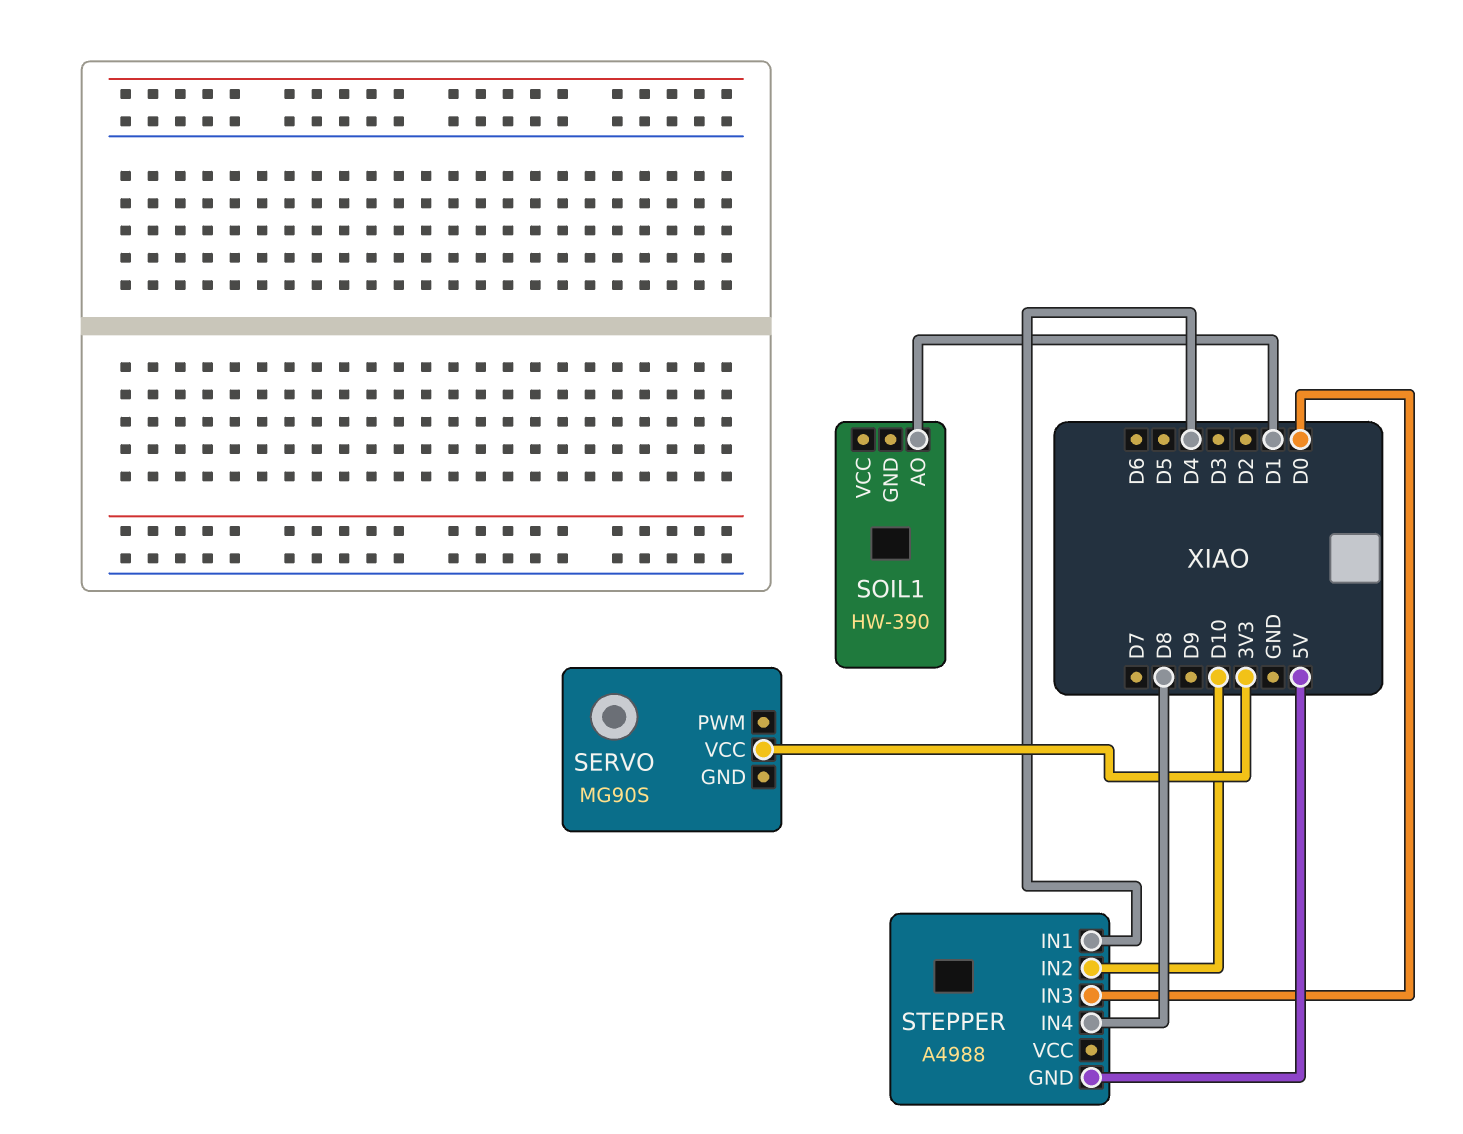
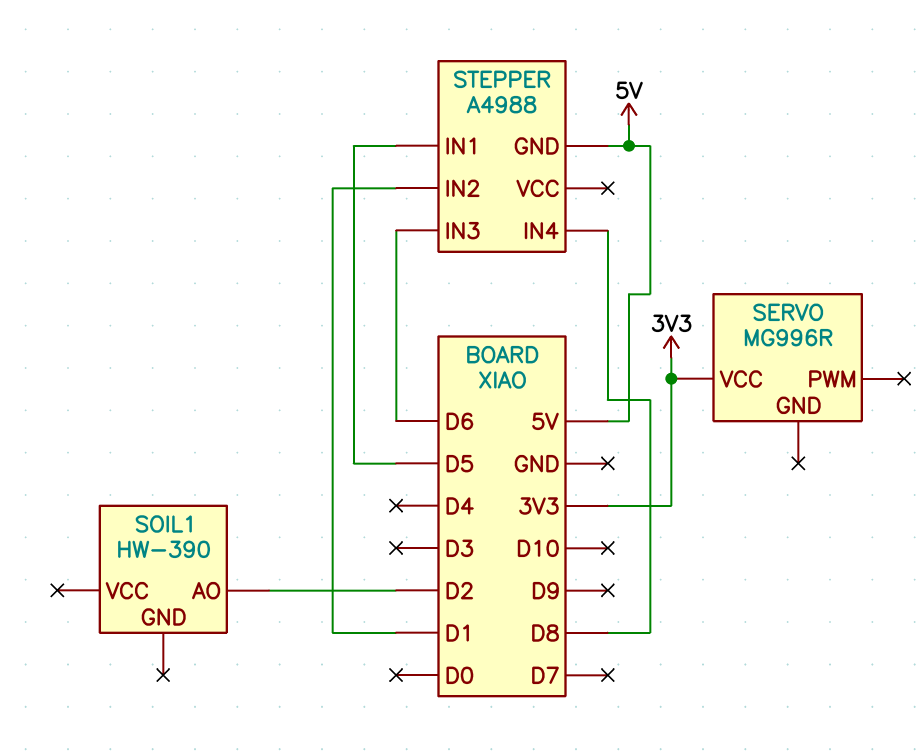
SERVO: MG90S -> MG996R
SOIL1 pin AO: D1 -> D2
STEPPER pin IN1: D4 -> D5
STEPPER pin IN2: D10 -> D1
STEPPER pin IN3: D0 -> D6

